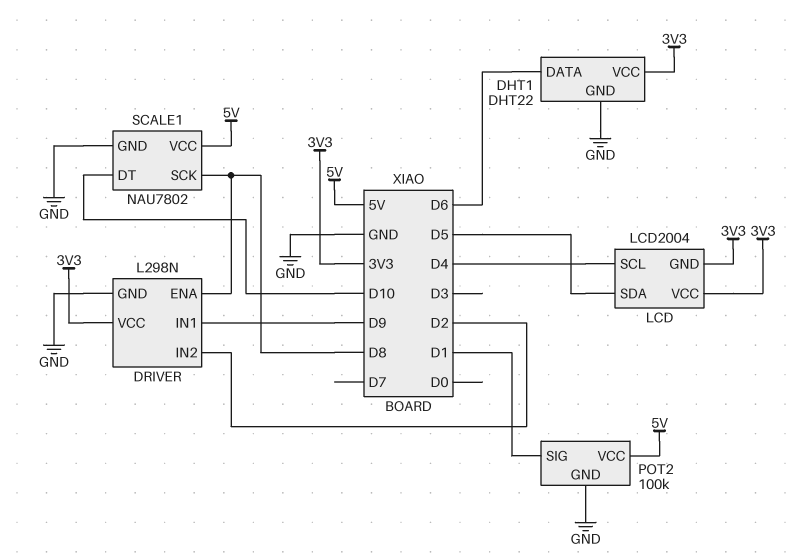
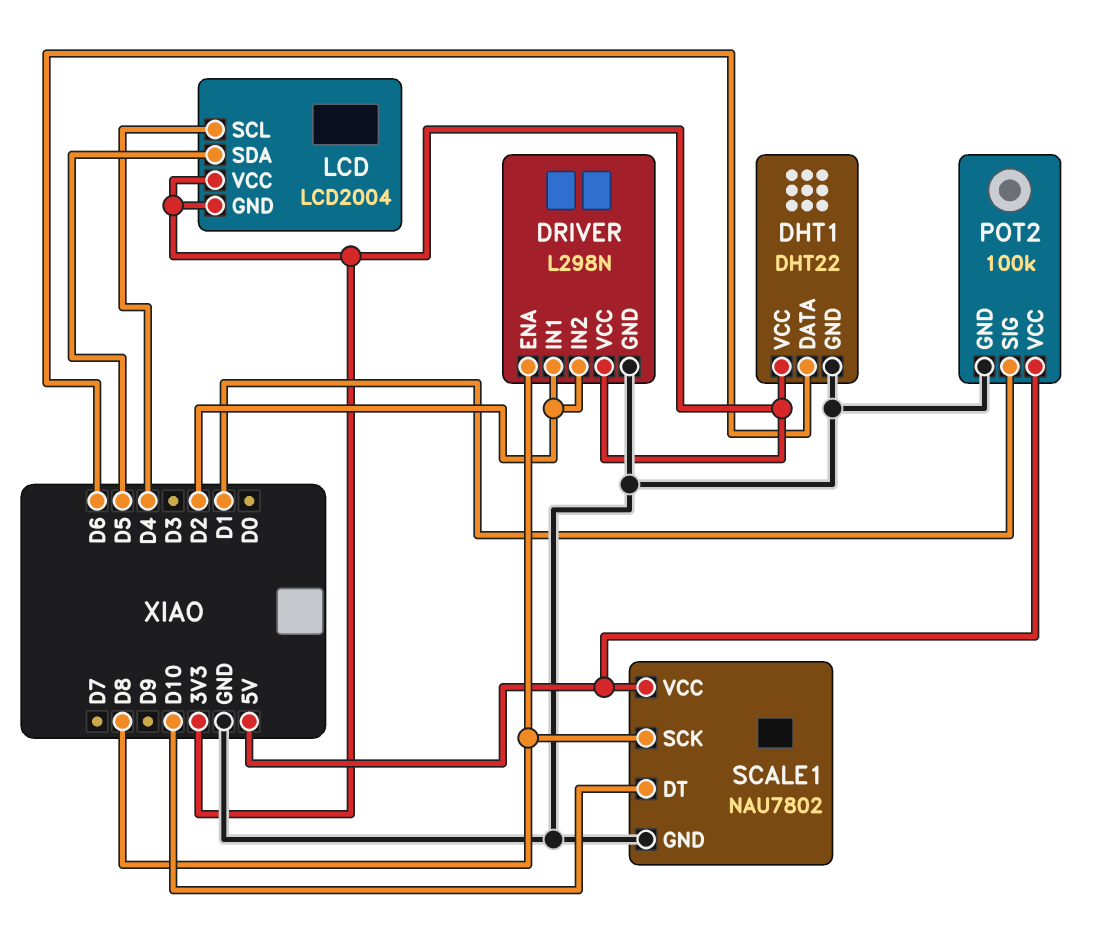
DRIVER pin IN1: D9 -> D2

